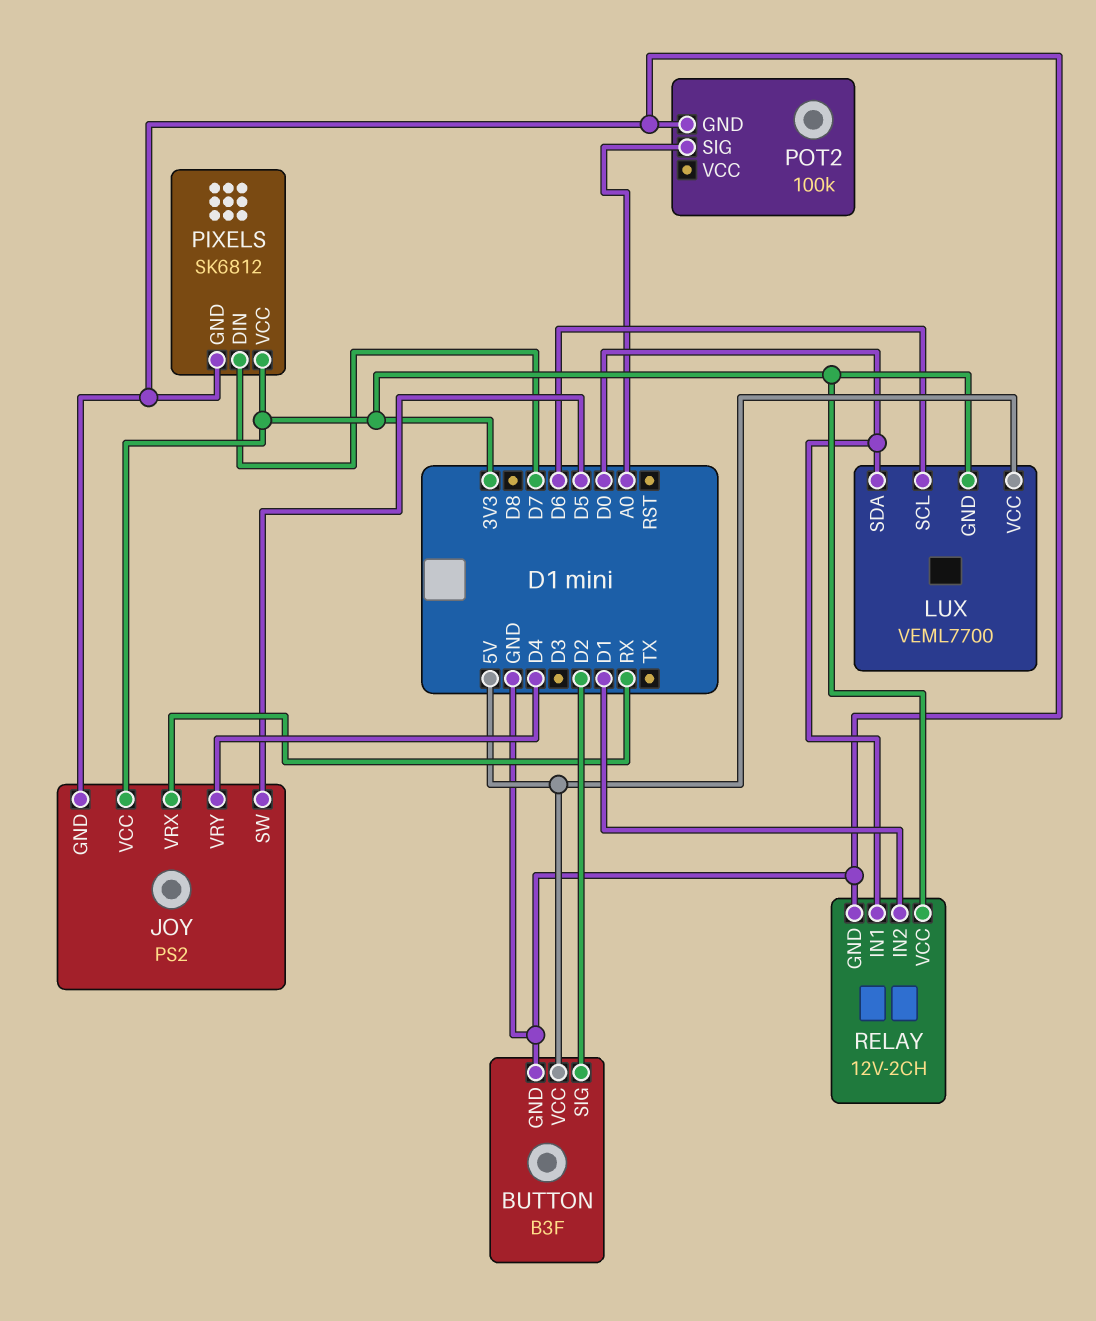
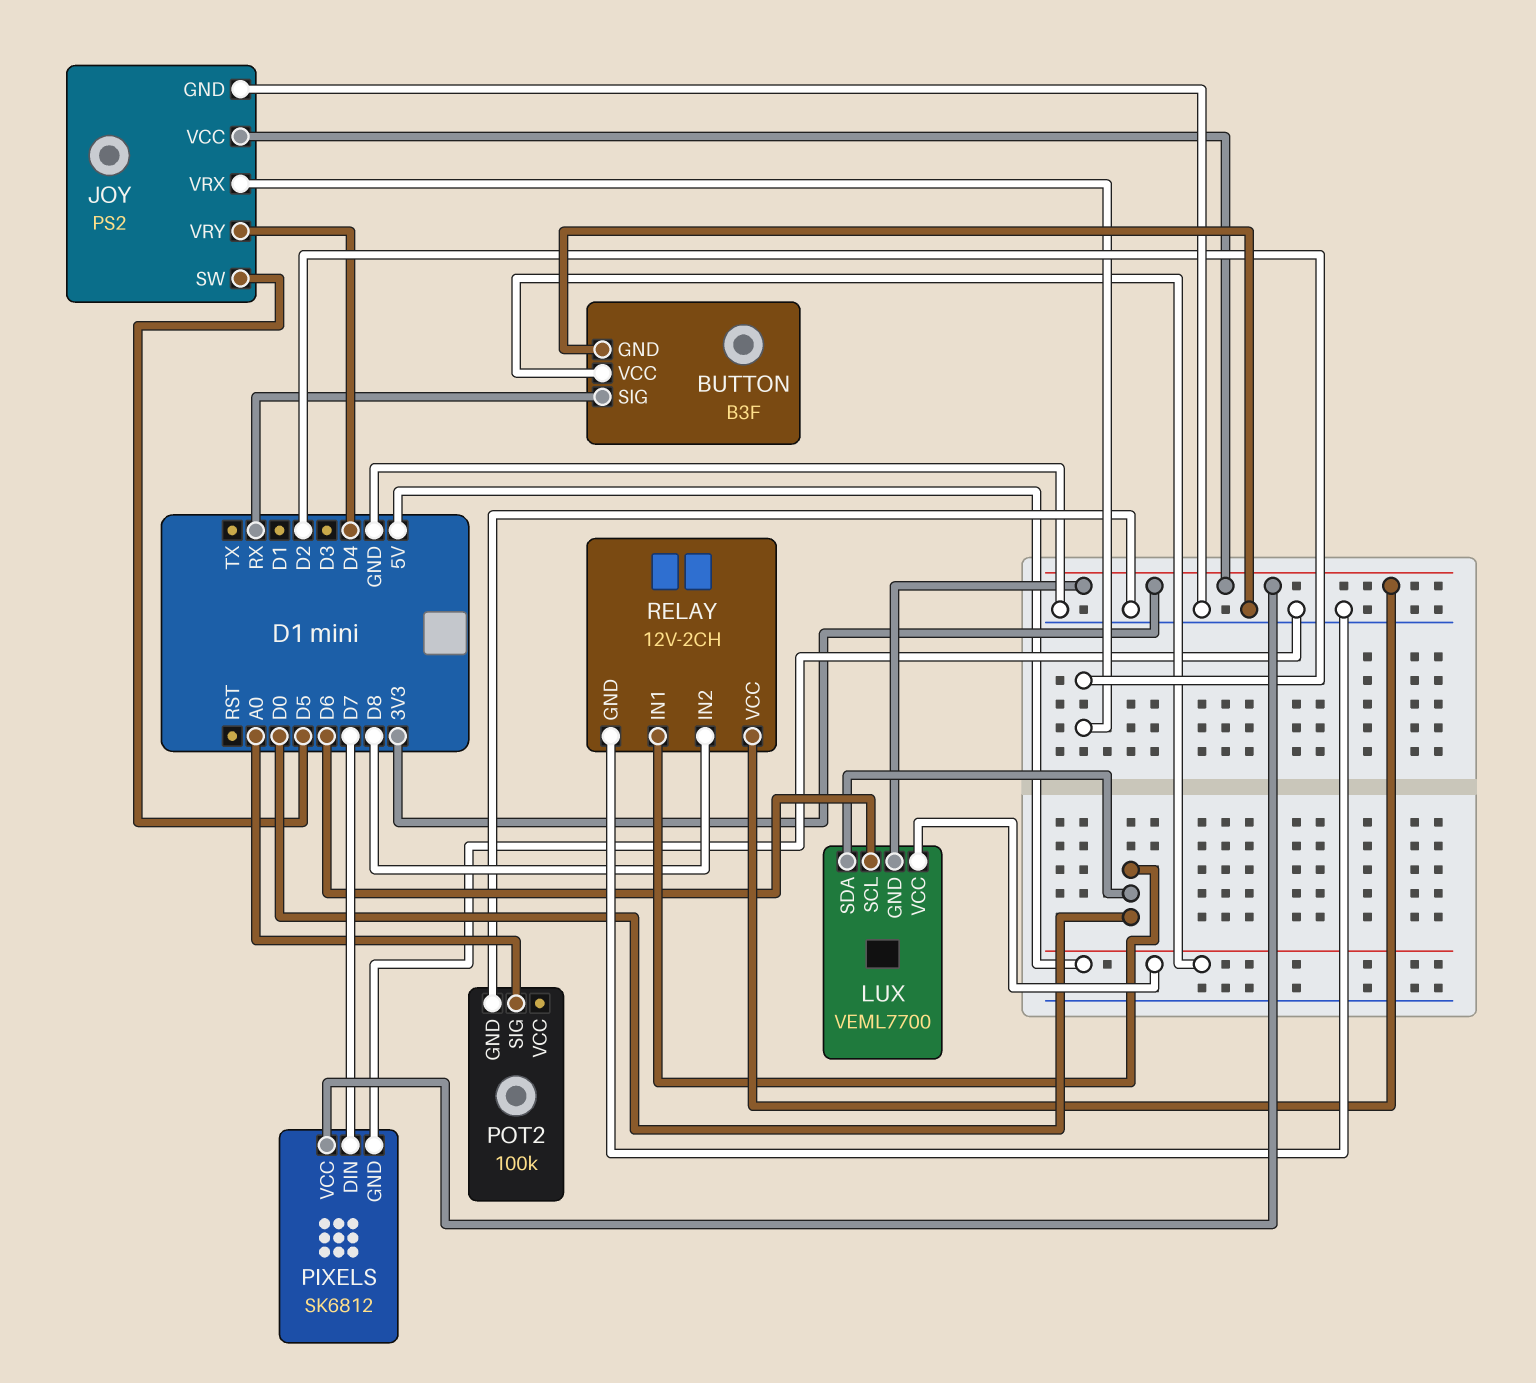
BUTTON pin SIG: D2 -> RX
JOY pin VRX: RX -> D2
RELAY pin IN2: D1 -> D8

